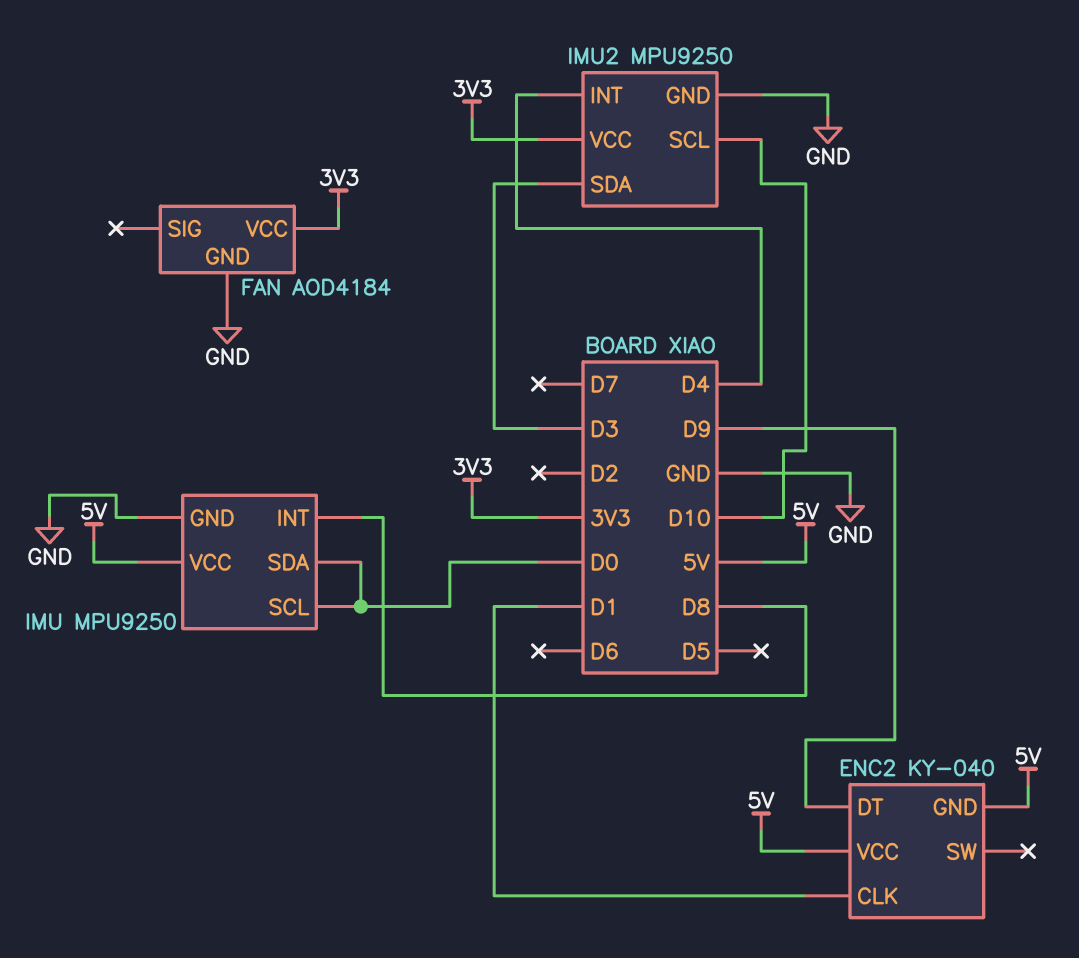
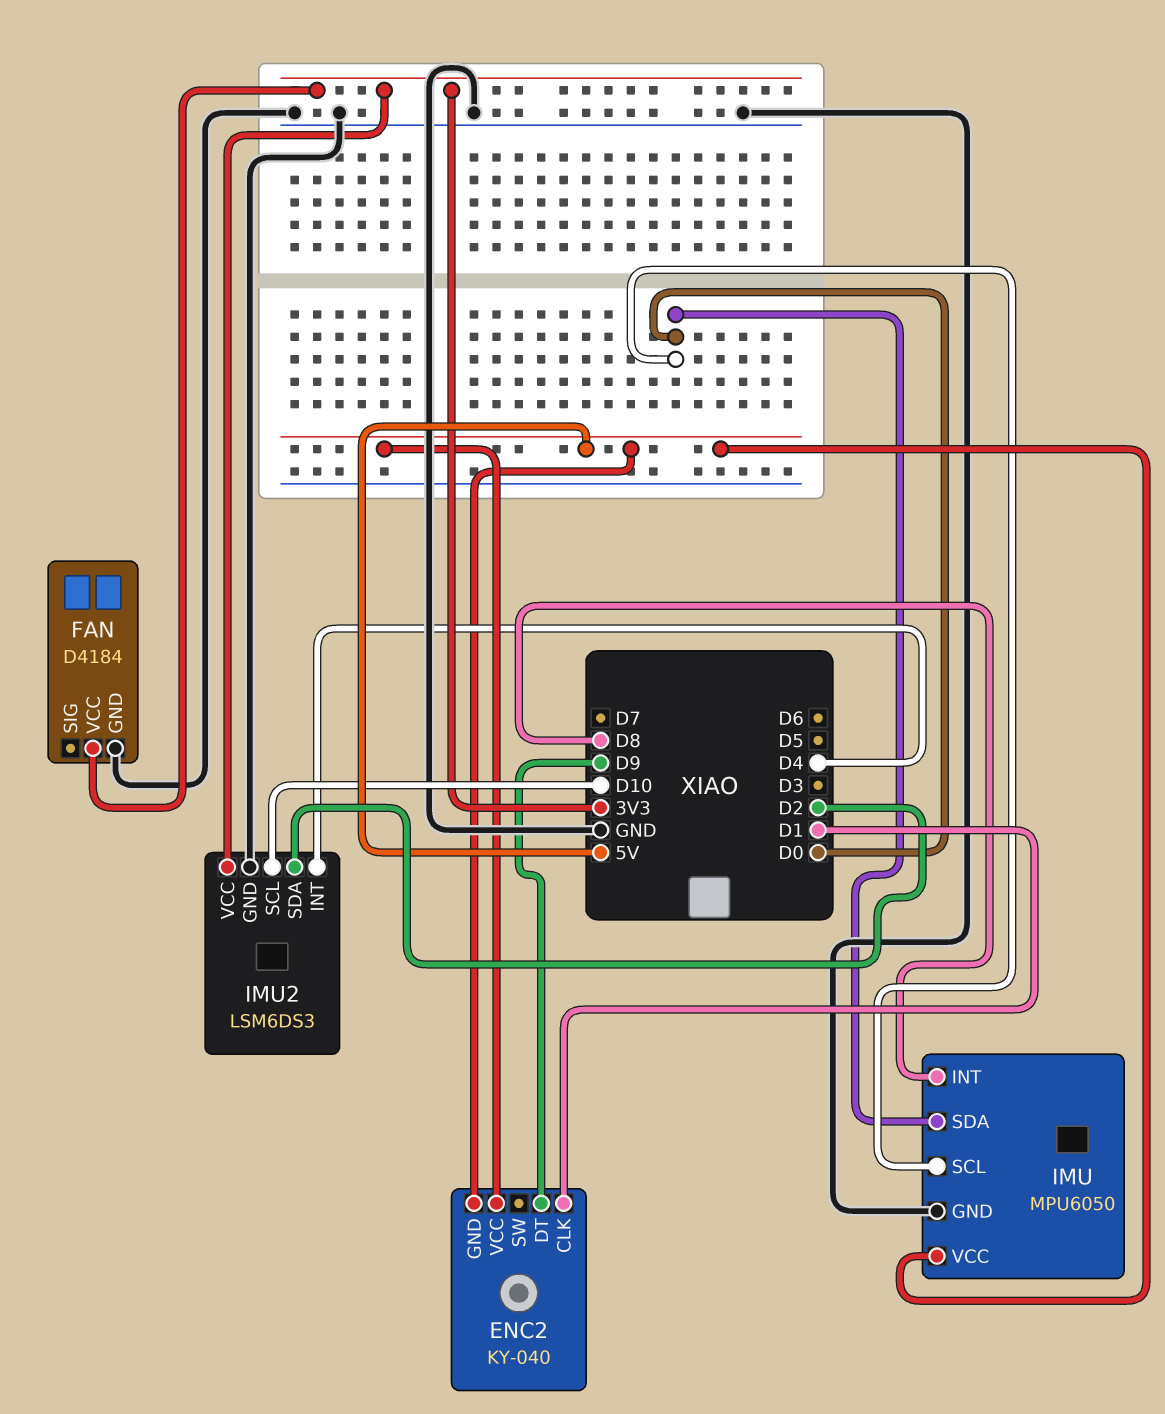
FAN: AOD4184 -> D4184
IMU: MPU9250 -> MPU6050
IMU2: MPU9250 -> LSM6DS3
IMU2 pin SDA: D3 -> D2

